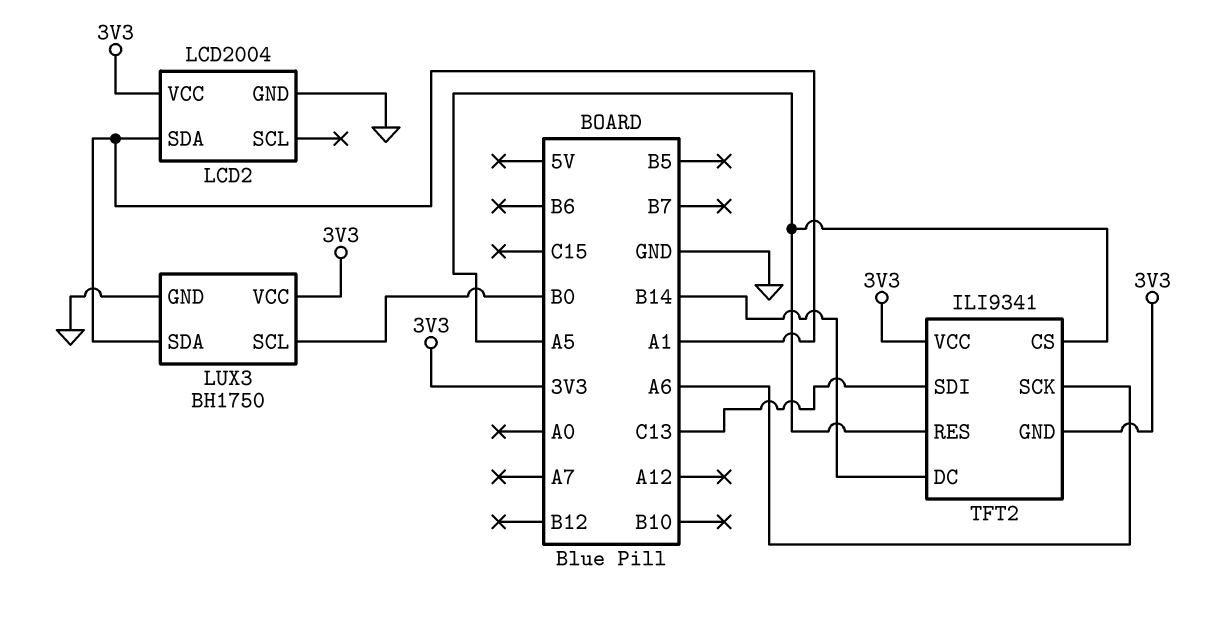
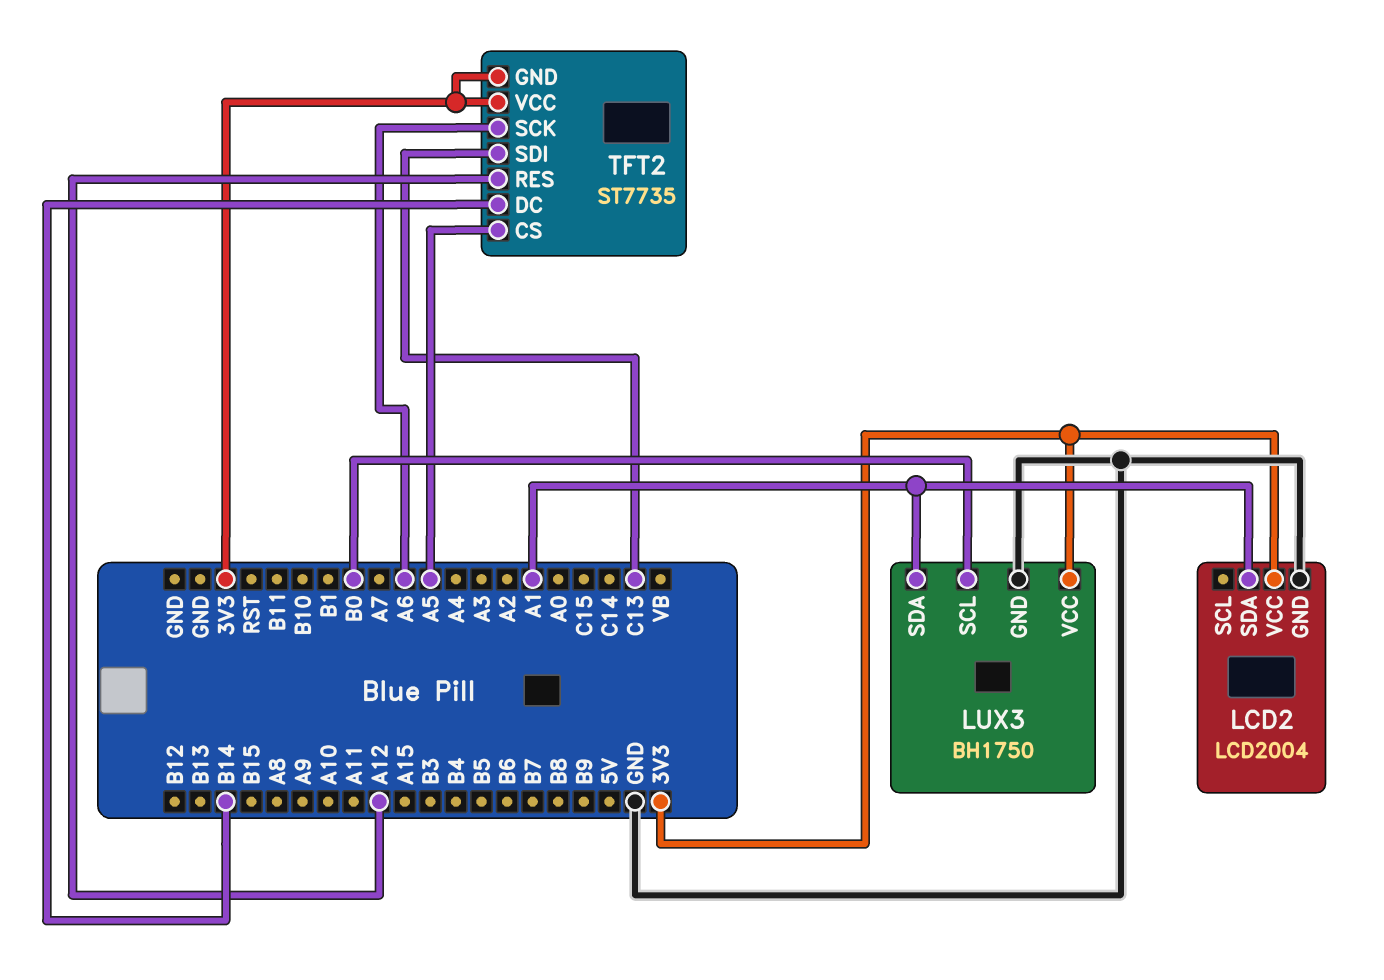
TFT2: ILI9341 -> ST7735
TFT2 pin RES: A5 -> A12

